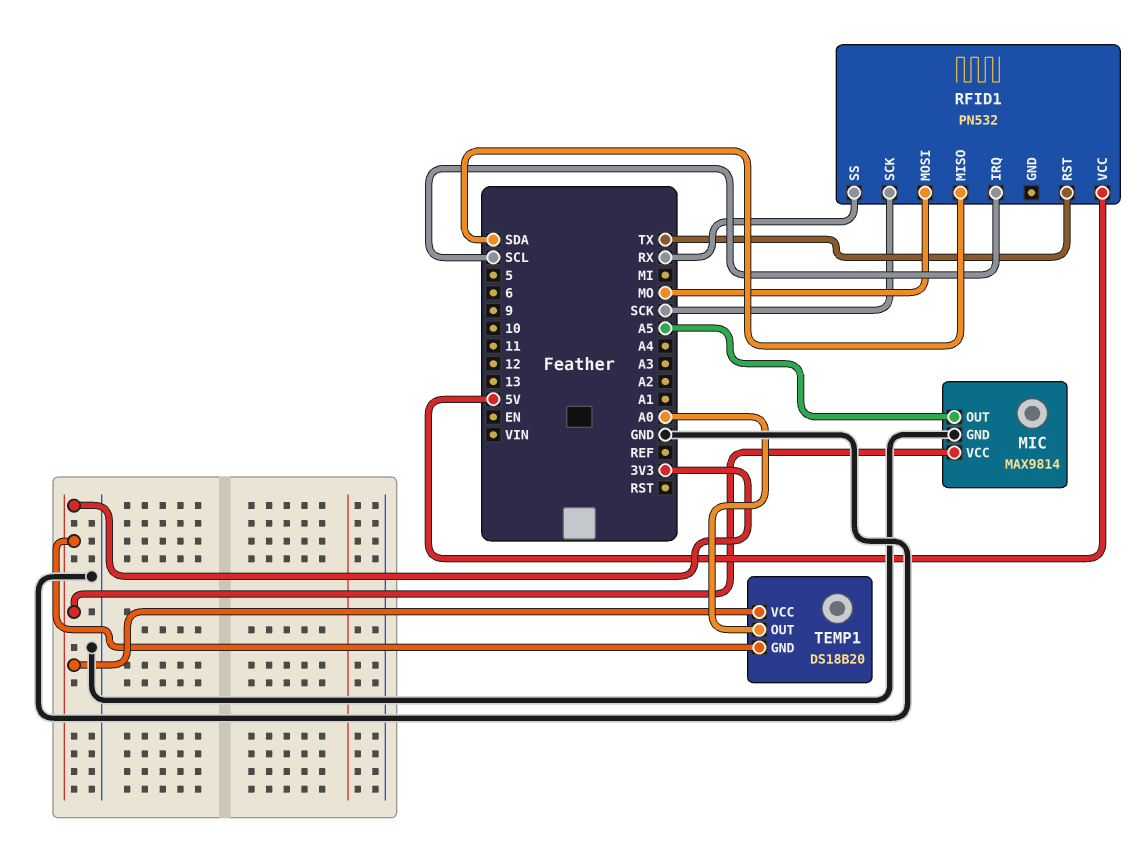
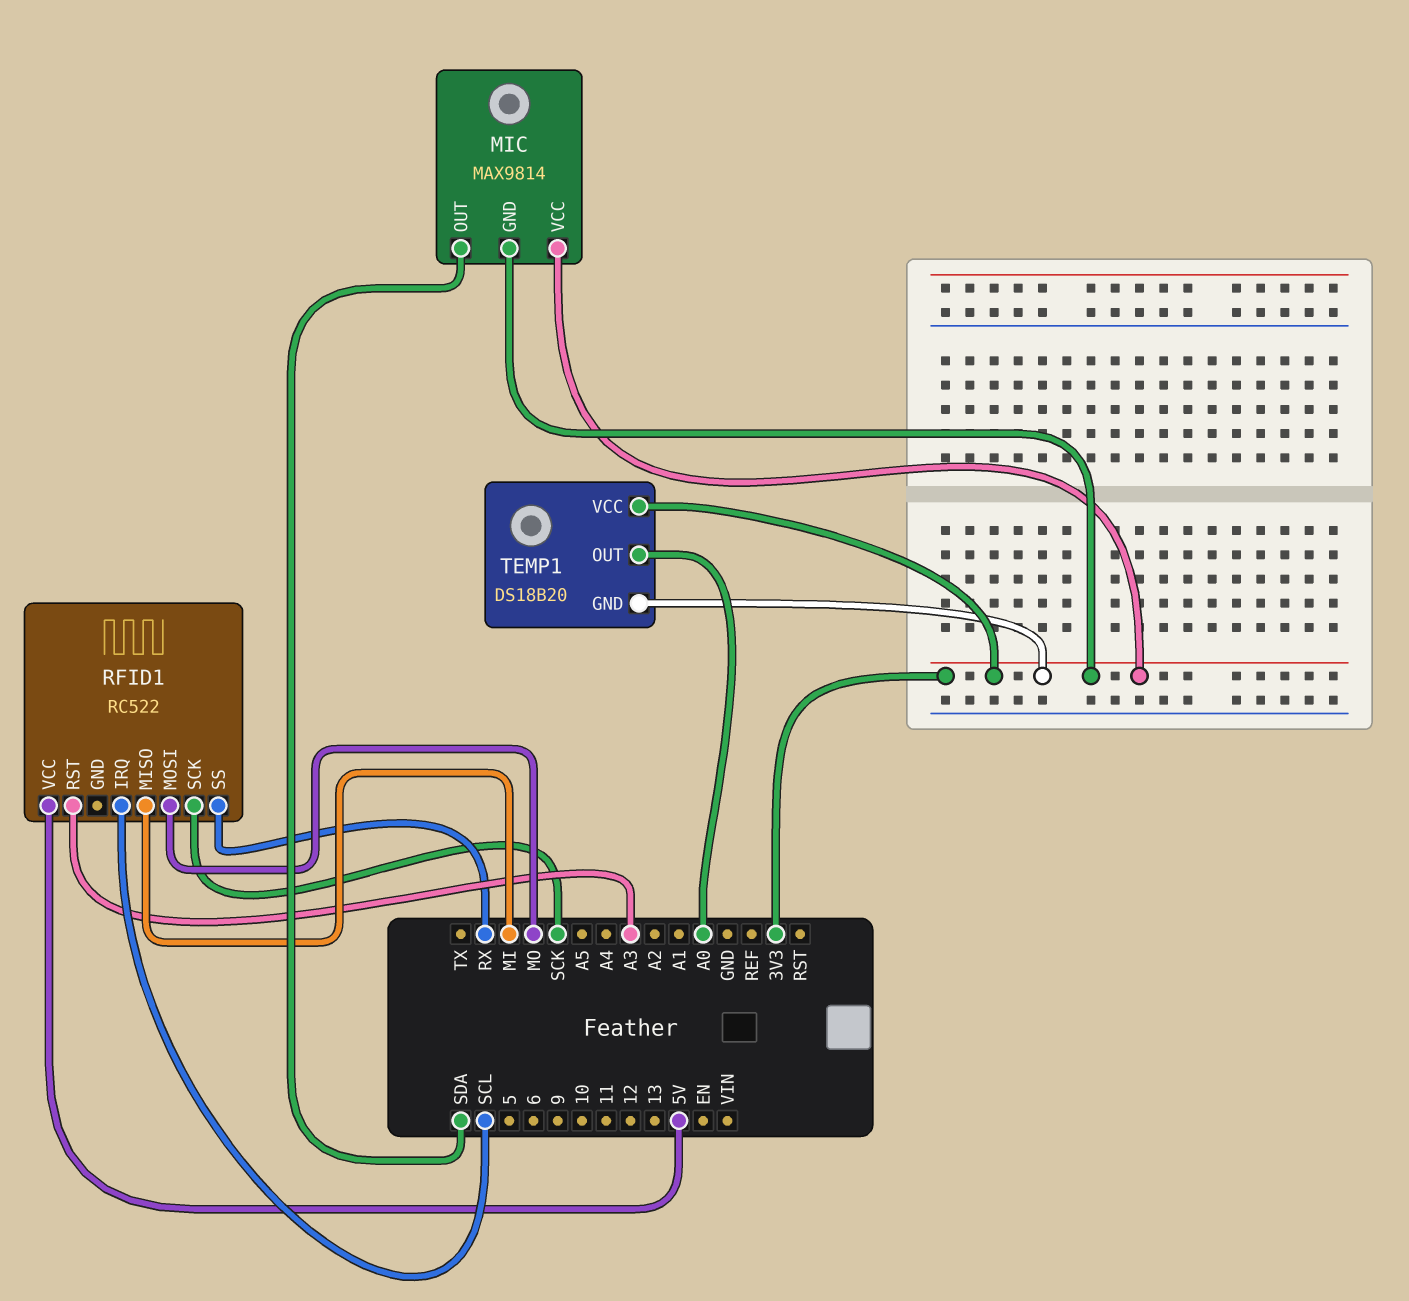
MIC pin GND: GND -> 3V3
MIC pin OUT: A5 -> SDA
RFID1: PN532 -> RC522
RFID1 pin MISO: SDA -> MI
RFID1 pin RST: TX -> A3

